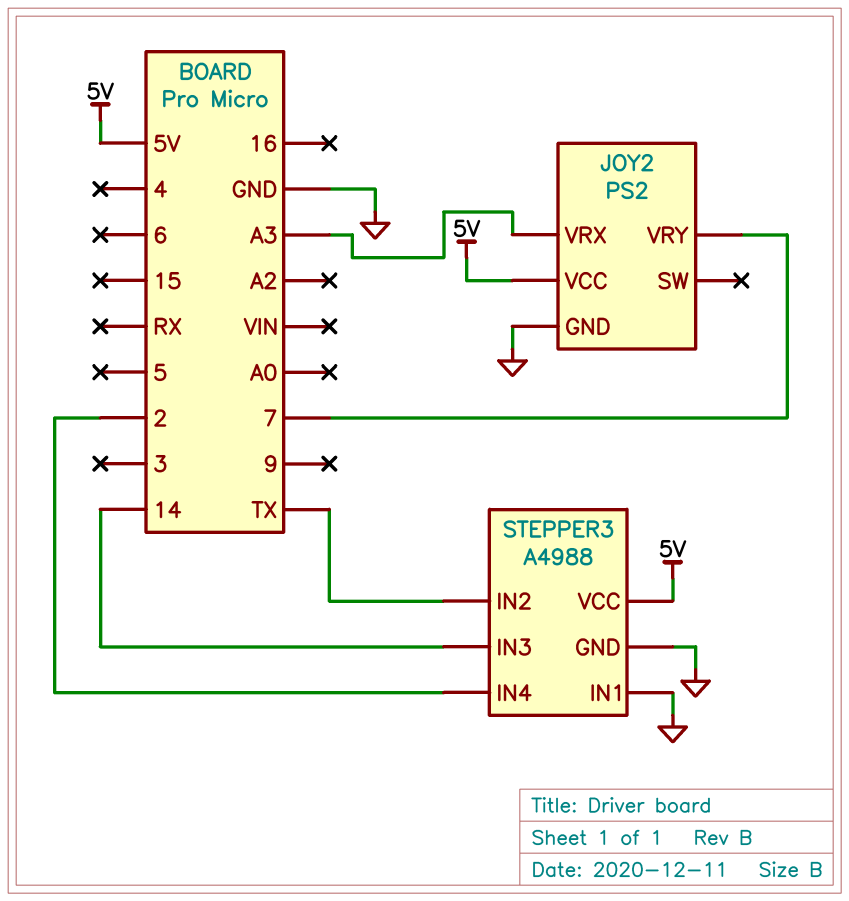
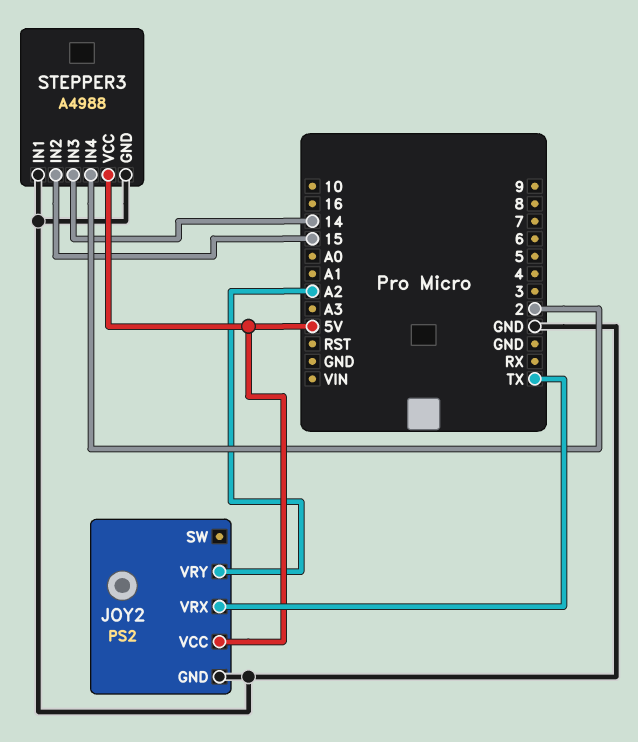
JOY2 pin VRX: A3 -> TX
JOY2 pin VRY: 7 -> A2
STEPPER3 pin IN2: TX -> 15

